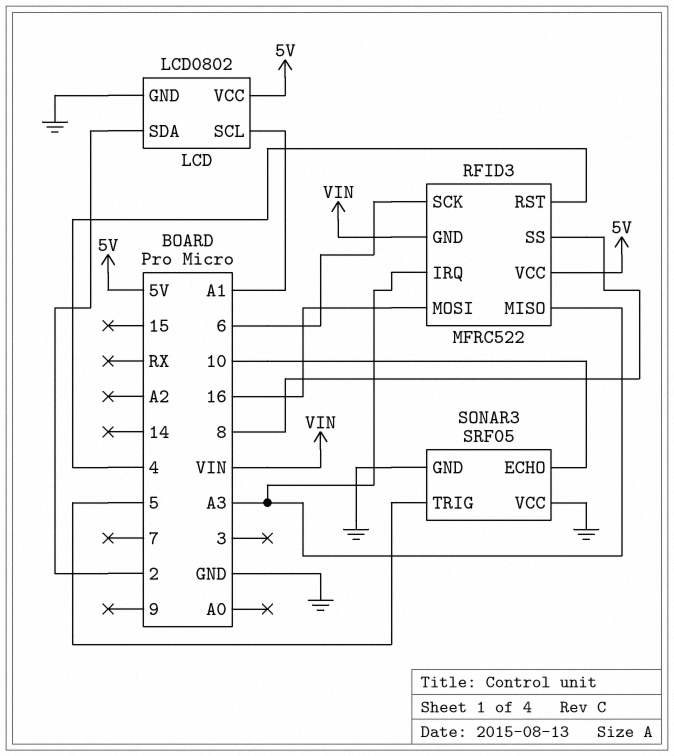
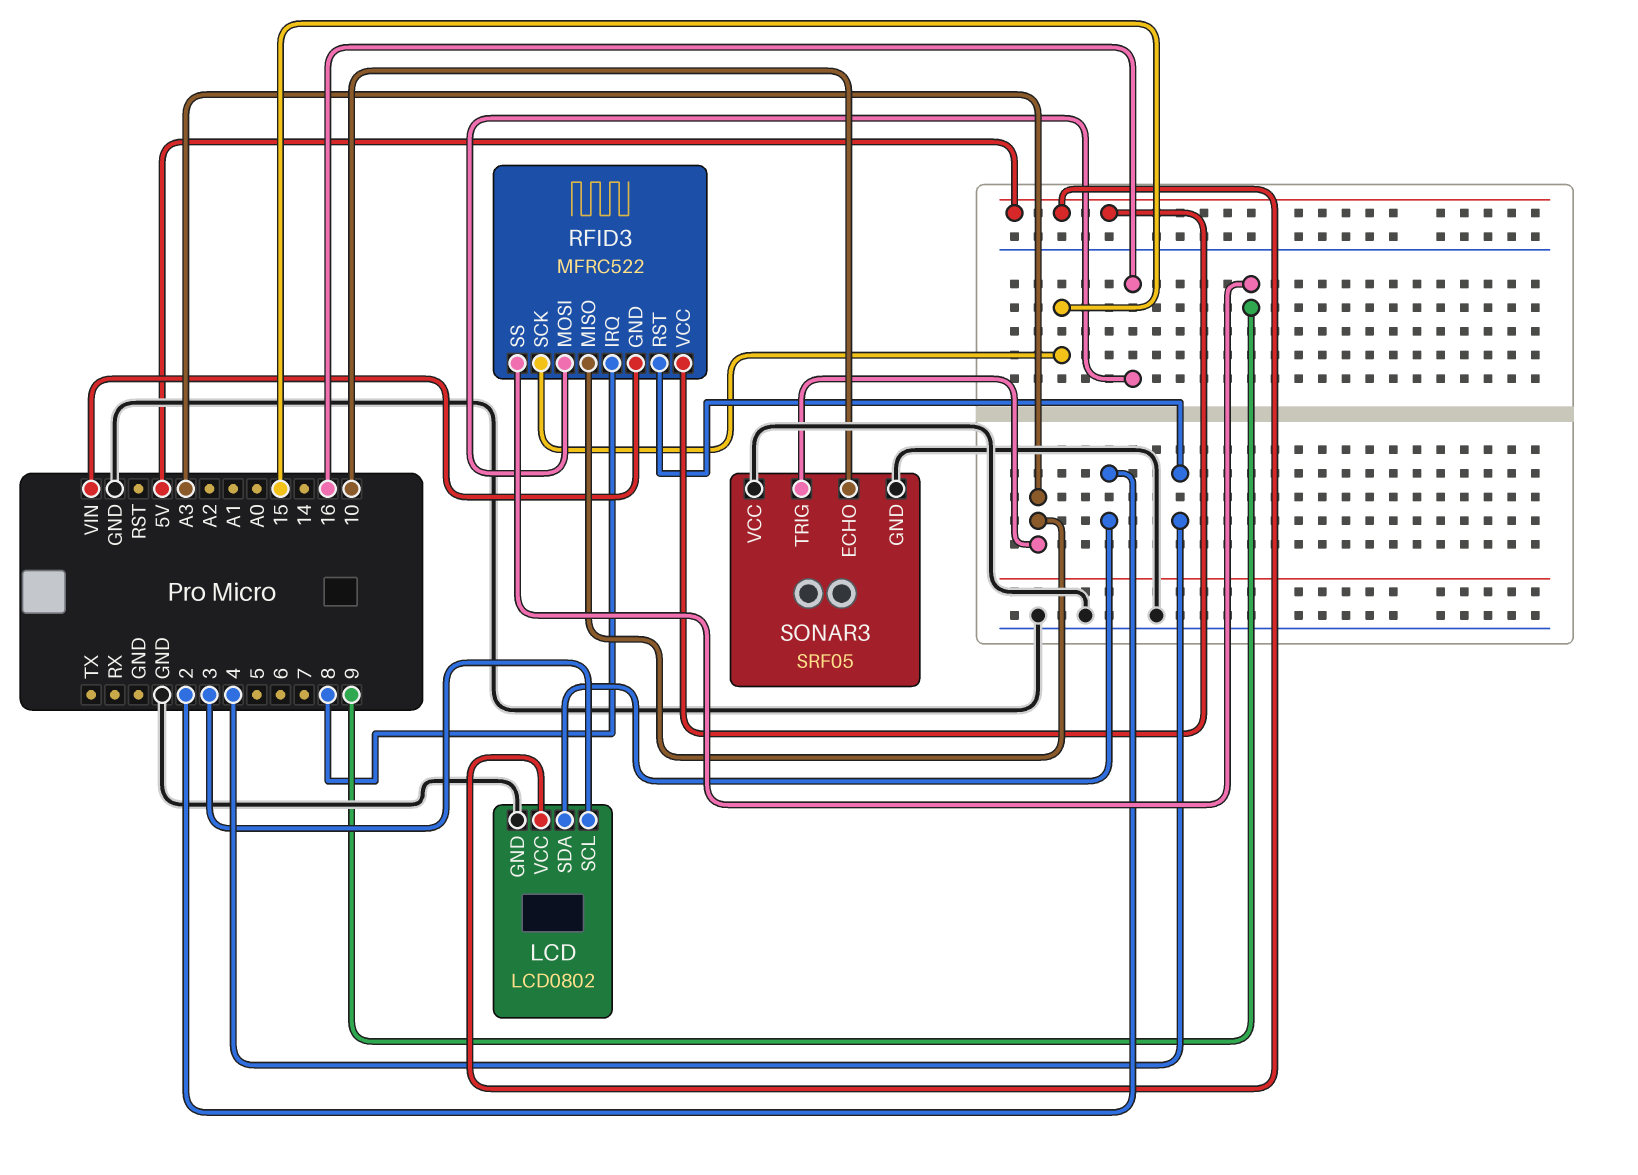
LCD pin SCL: A1 -> 3
RFID3 pin IRQ: A3 -> 8
RFID3 pin SCK: 6 -> 15
RFID3 pin SS: 8 -> 9
SONAR3 pin TRIG: 5 -> A3

